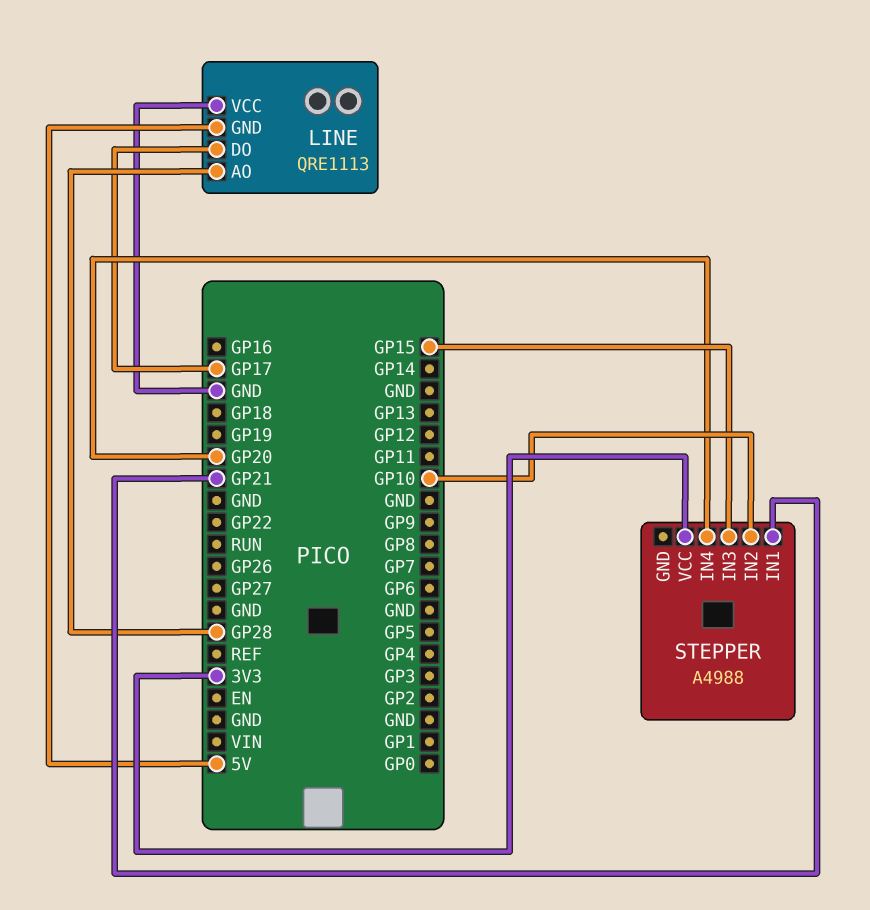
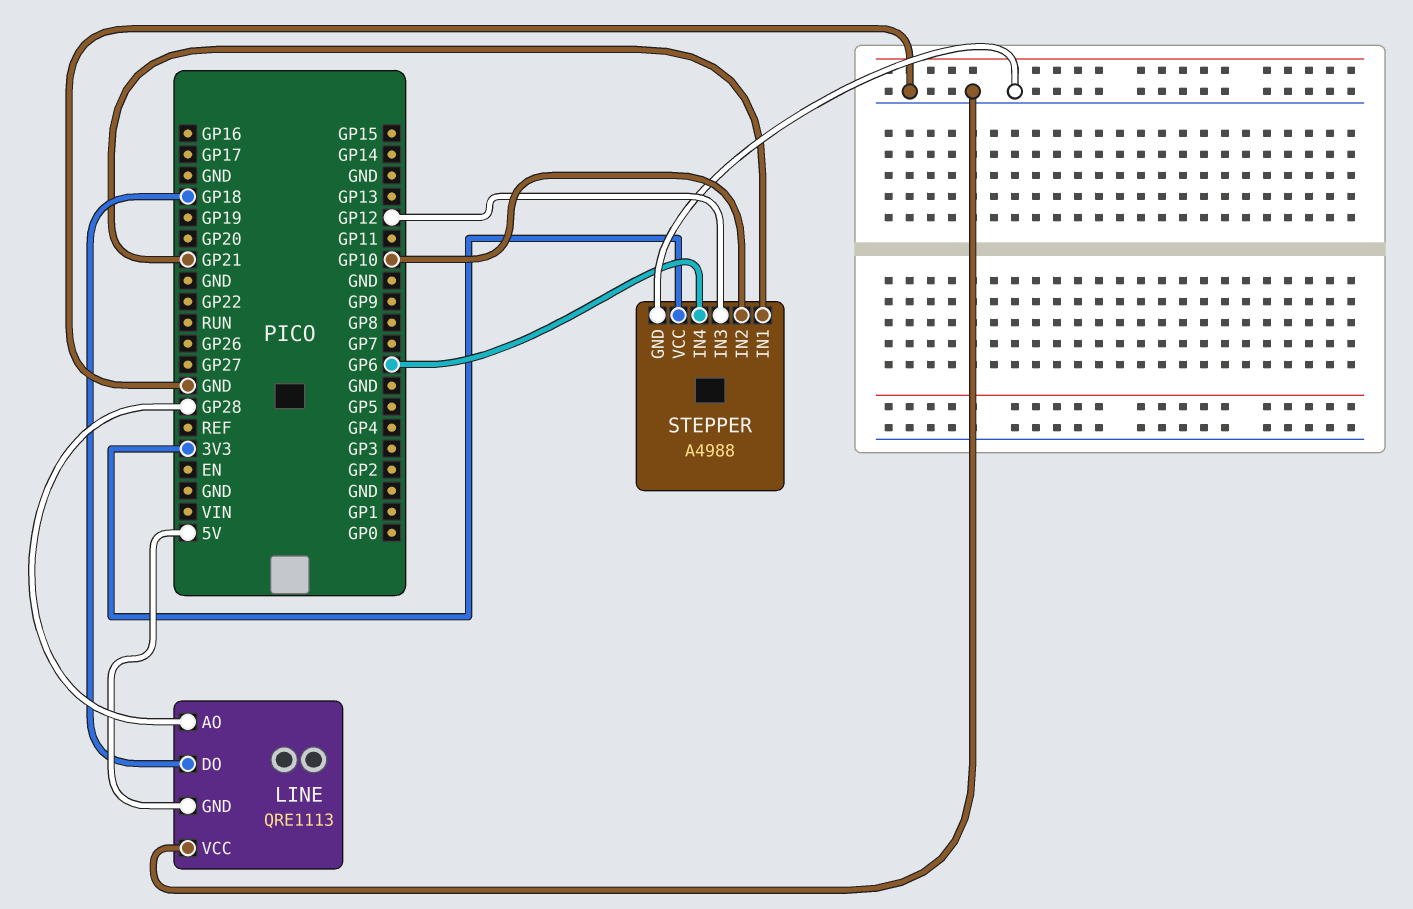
LINE pin DO: GP17 -> GP18
STEPPER pin GND: none -> GND
STEPPER pin IN3: GP15 -> GP12
STEPPER pin IN4: GP20 -> GP6

